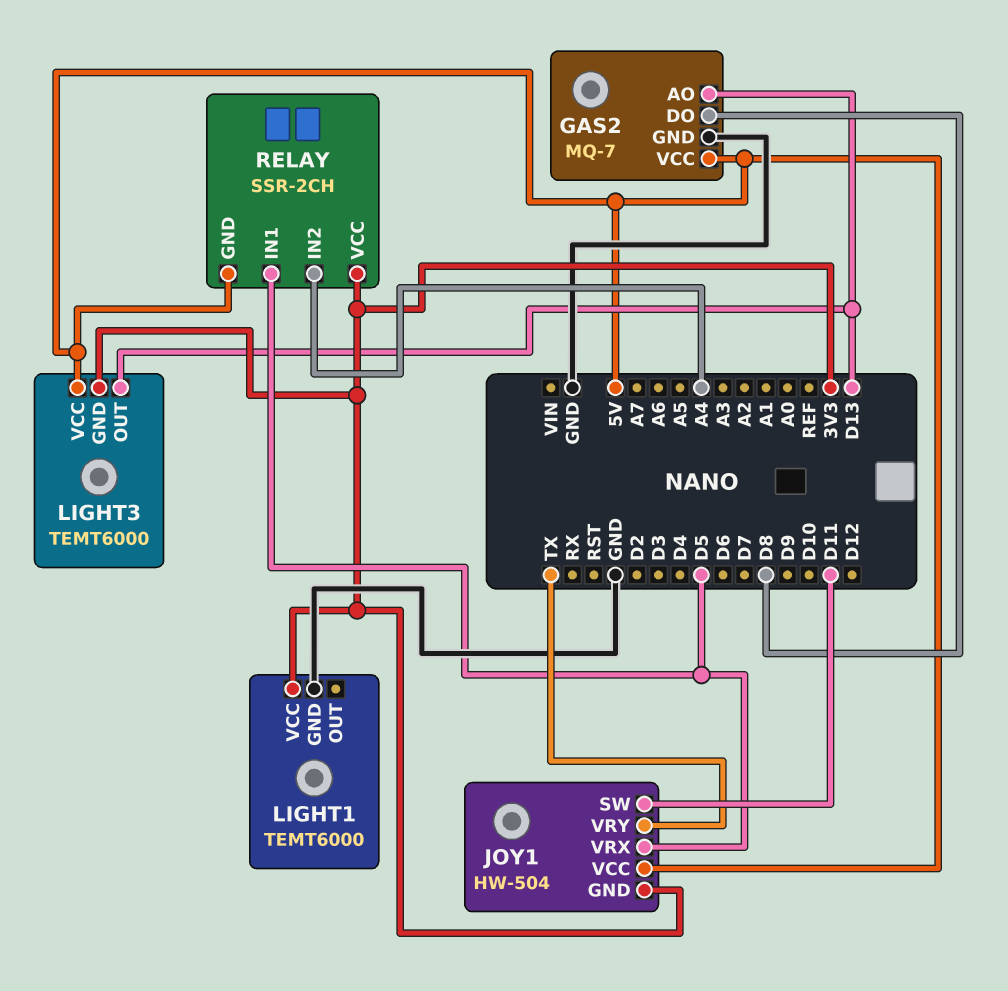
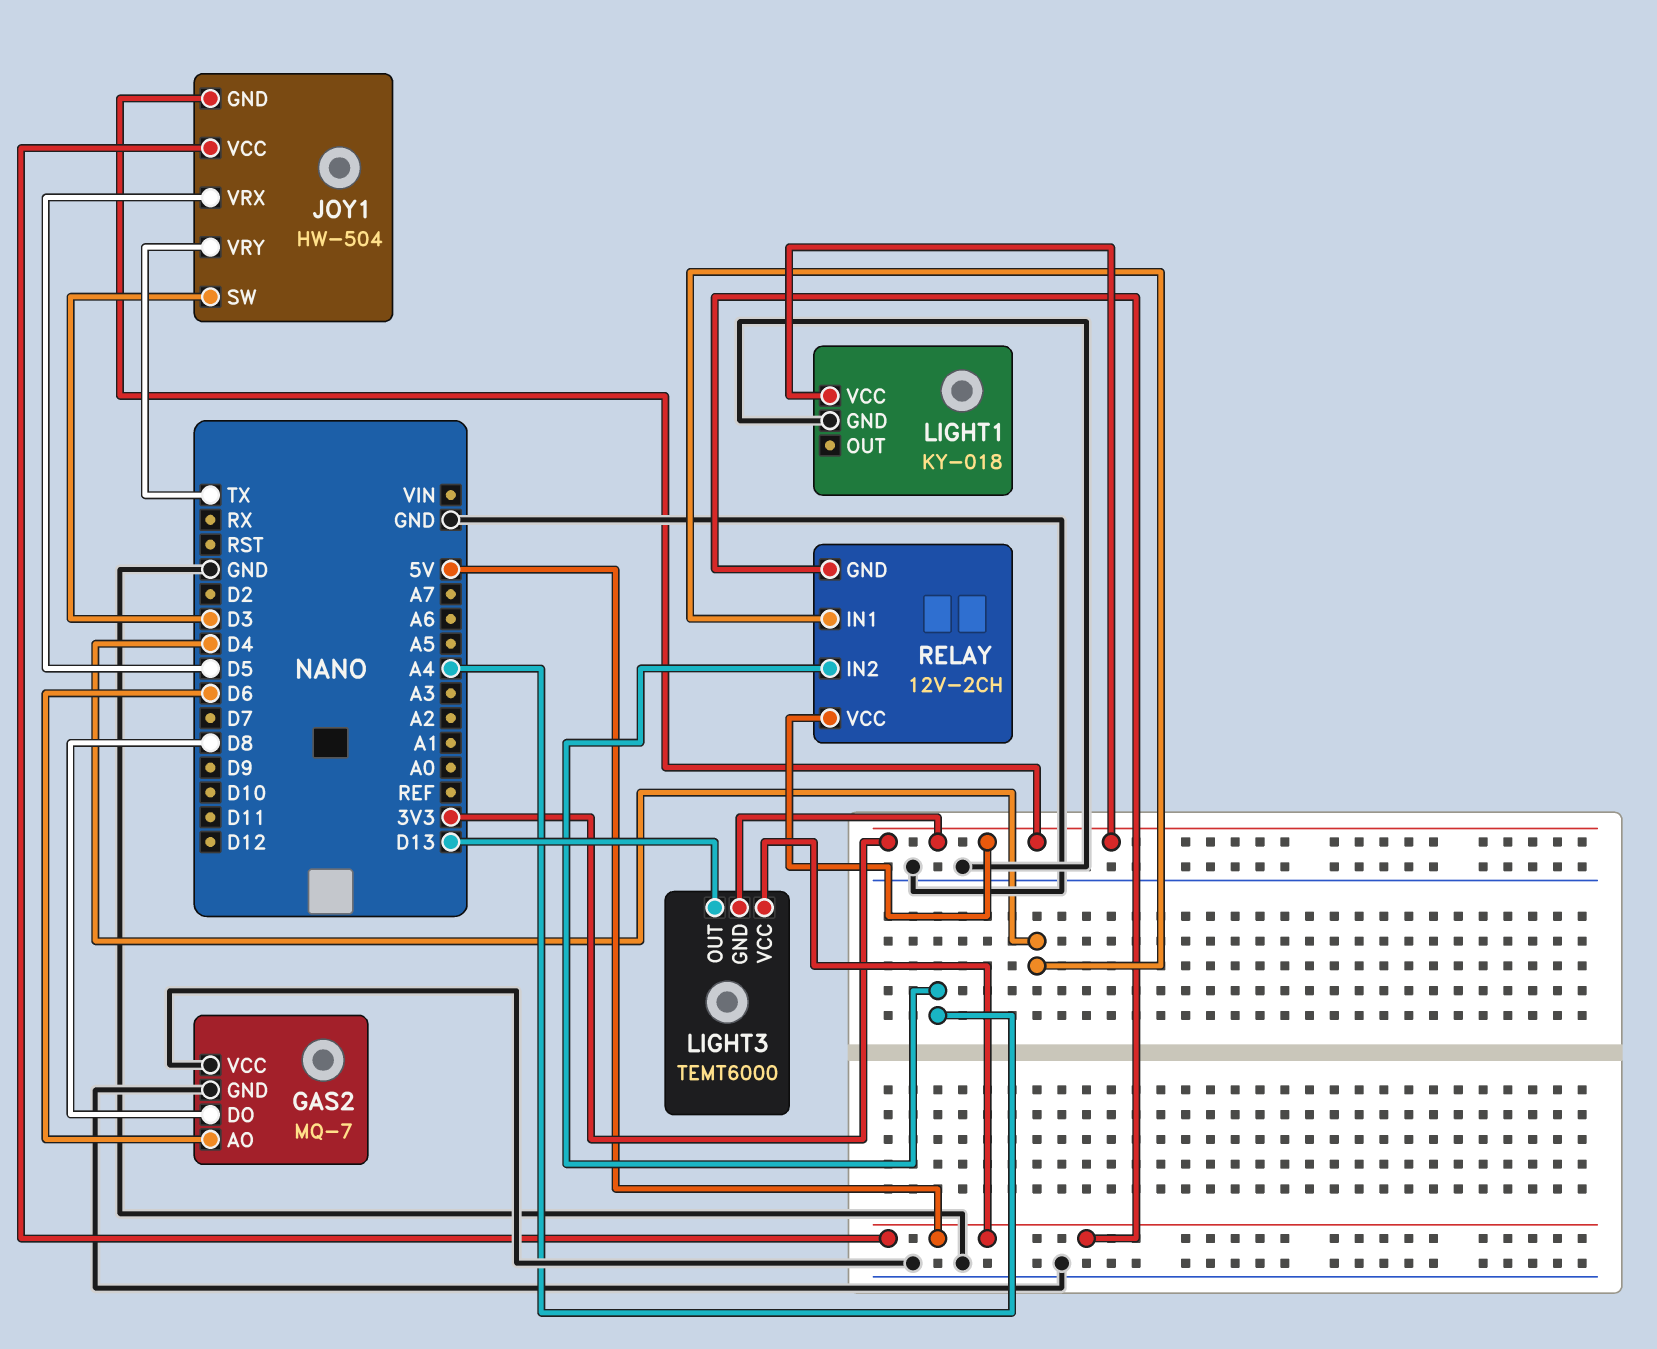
GAS2 pin AO: D13 -> D6
GAS2 pin VCC: 5V -> GND
JOY1 pin SW: D11 -> D3
LIGHT1: TEMT6000 -> KY-018
RELAY: SSR-2CH -> 12V-2CH
RELAY pin IN1: D5 -> D4

